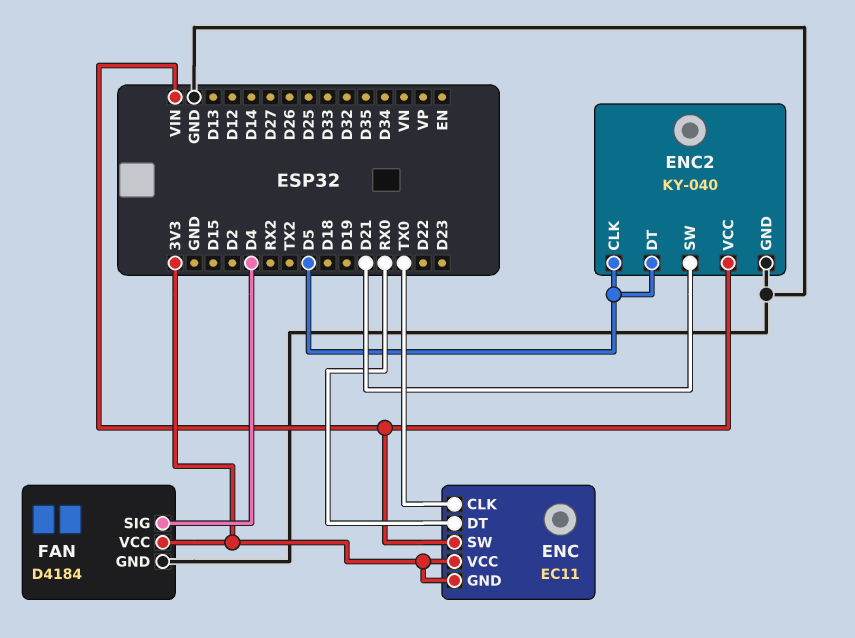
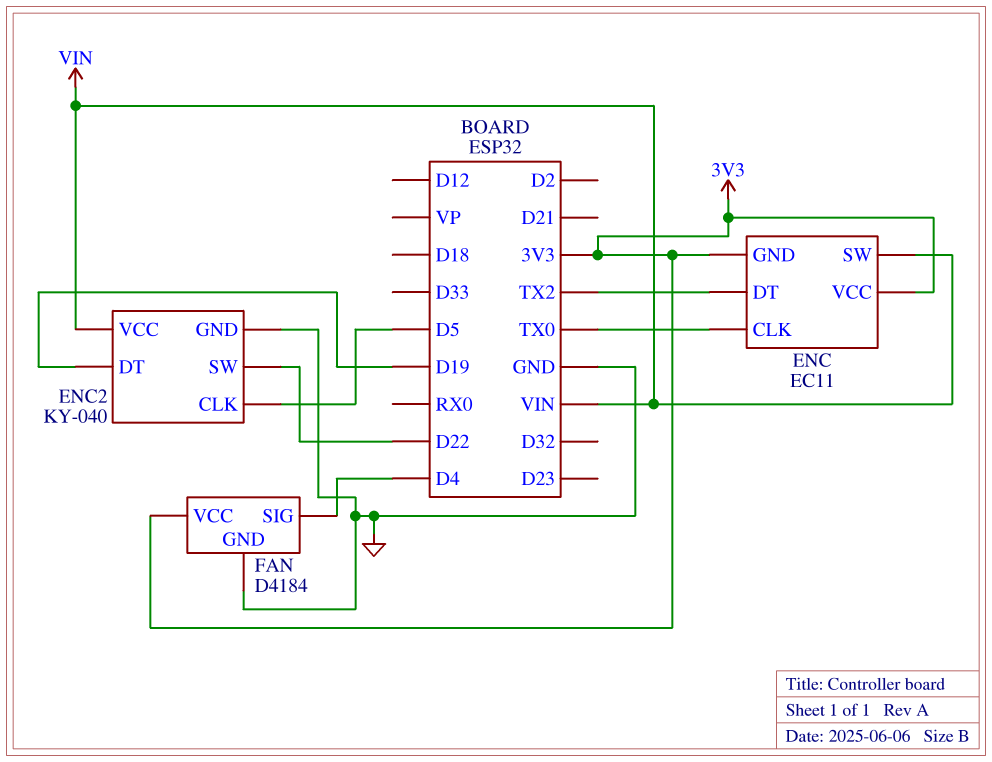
ENC pin DT: RX0 -> TX2
ENC2 pin DT: D5 -> D19
ENC2 pin SW: D21 -> D22

